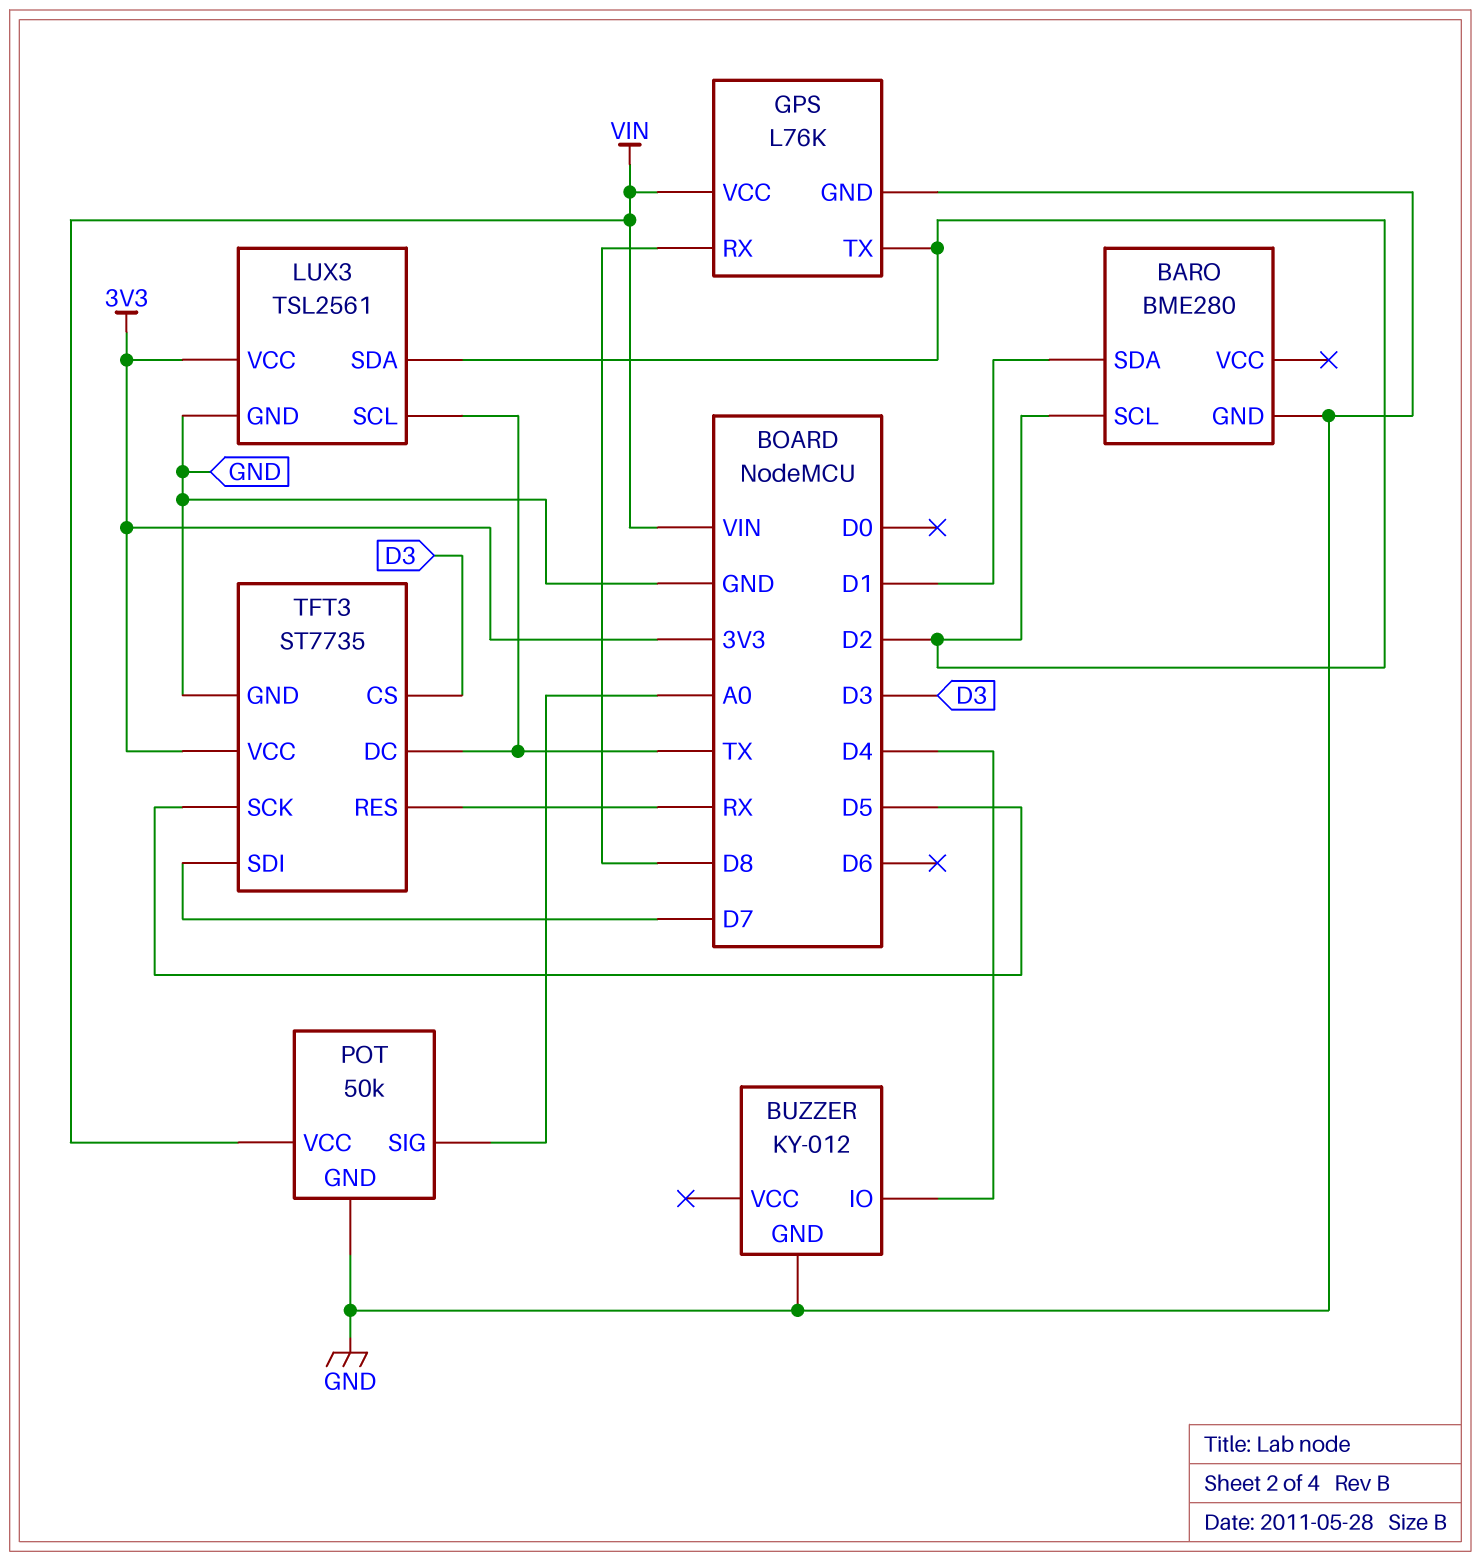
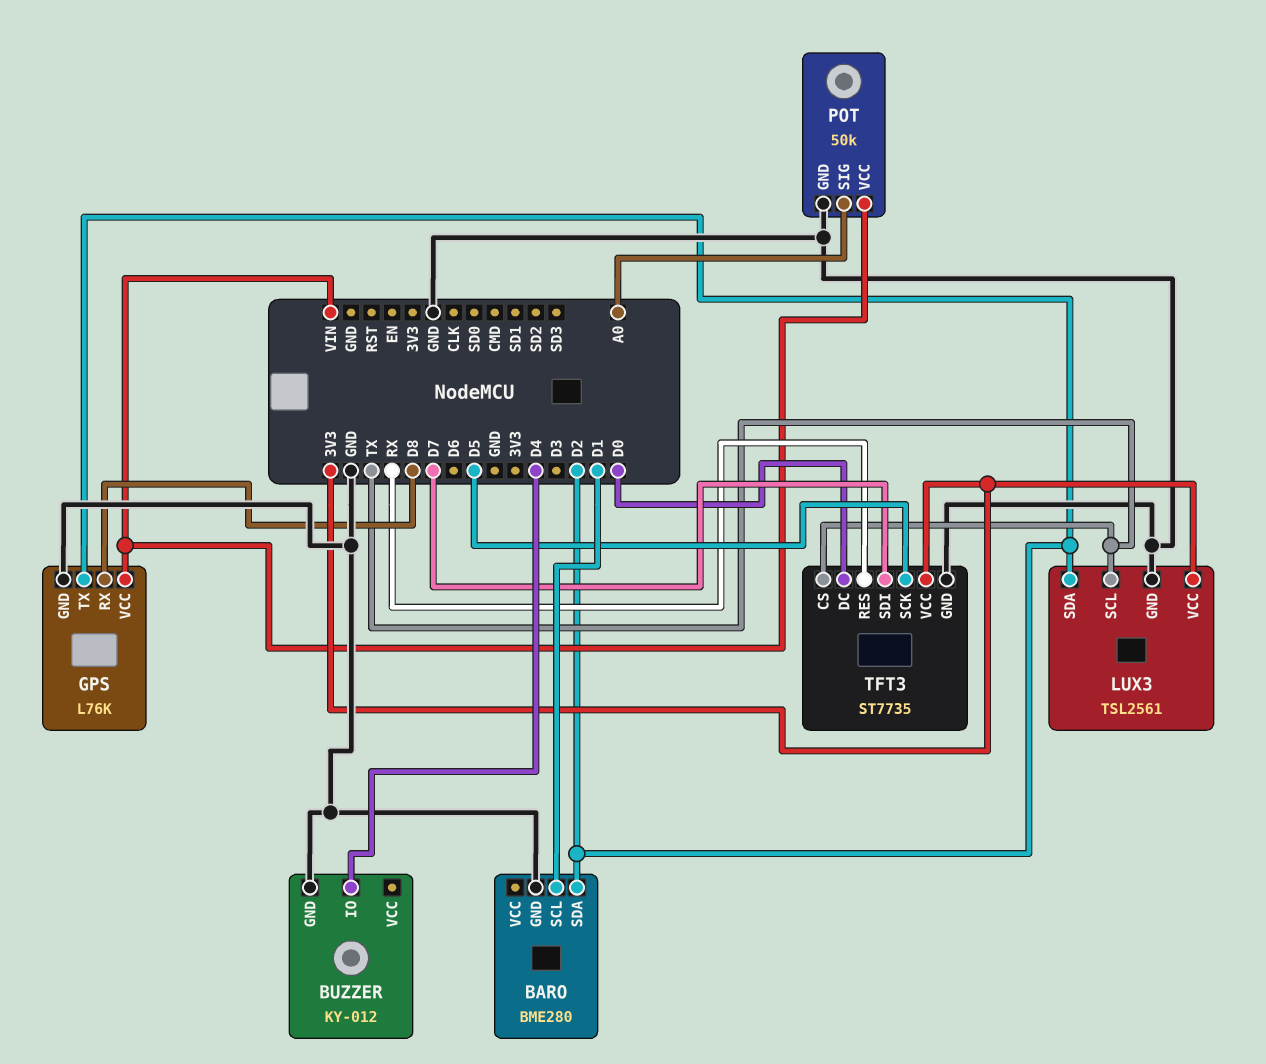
BARO pin SCL: D2 -> D1
BARO pin SDA: D1 -> D2
TFT3 pin CS: D3 -> TX
TFT3 pin DC: TX -> D0

